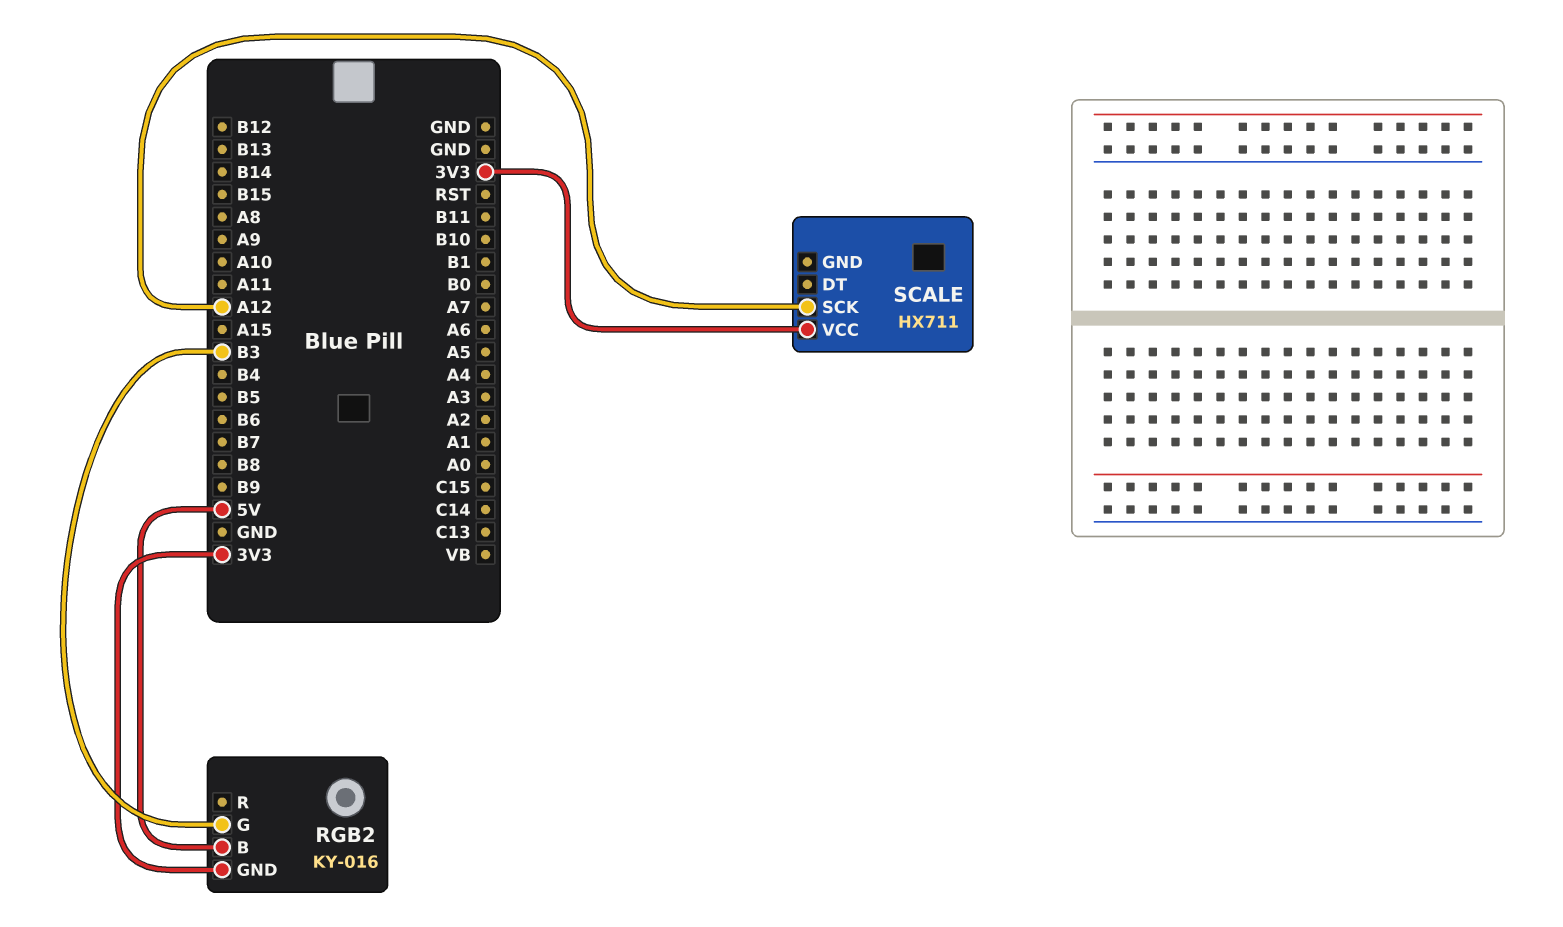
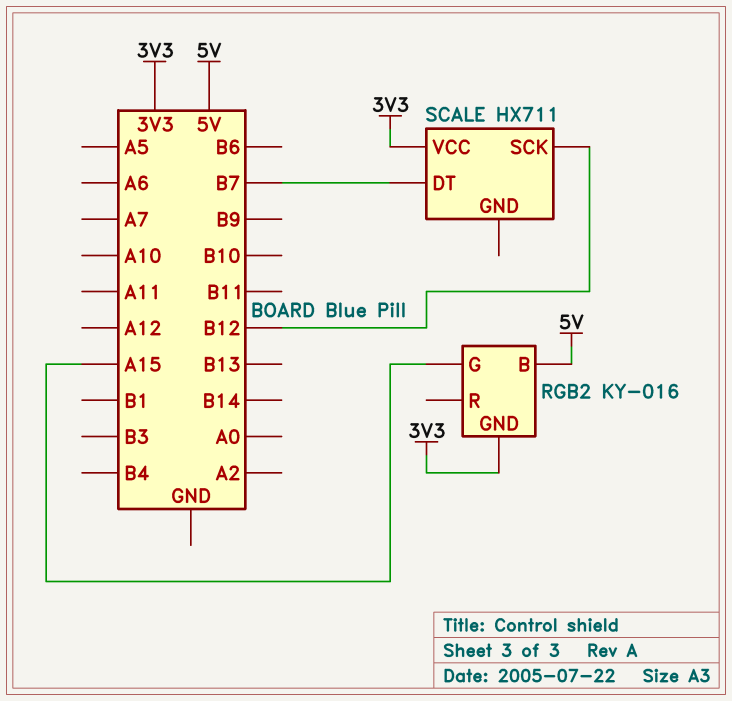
RGB2 pin G: B3 -> A15
SCALE pin DT: none -> B7
SCALE pin SCK: A12 -> B12

